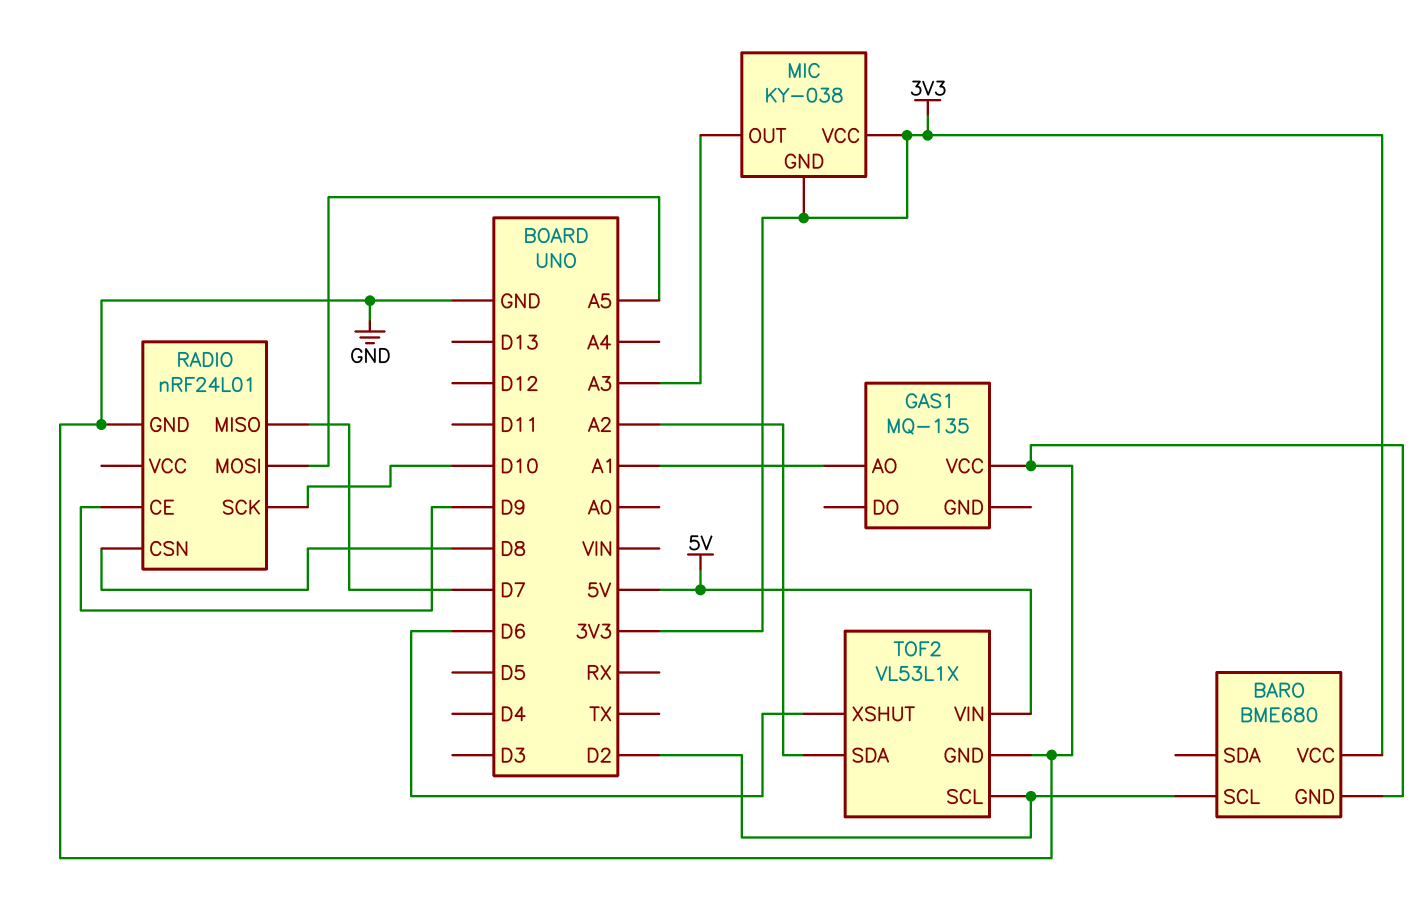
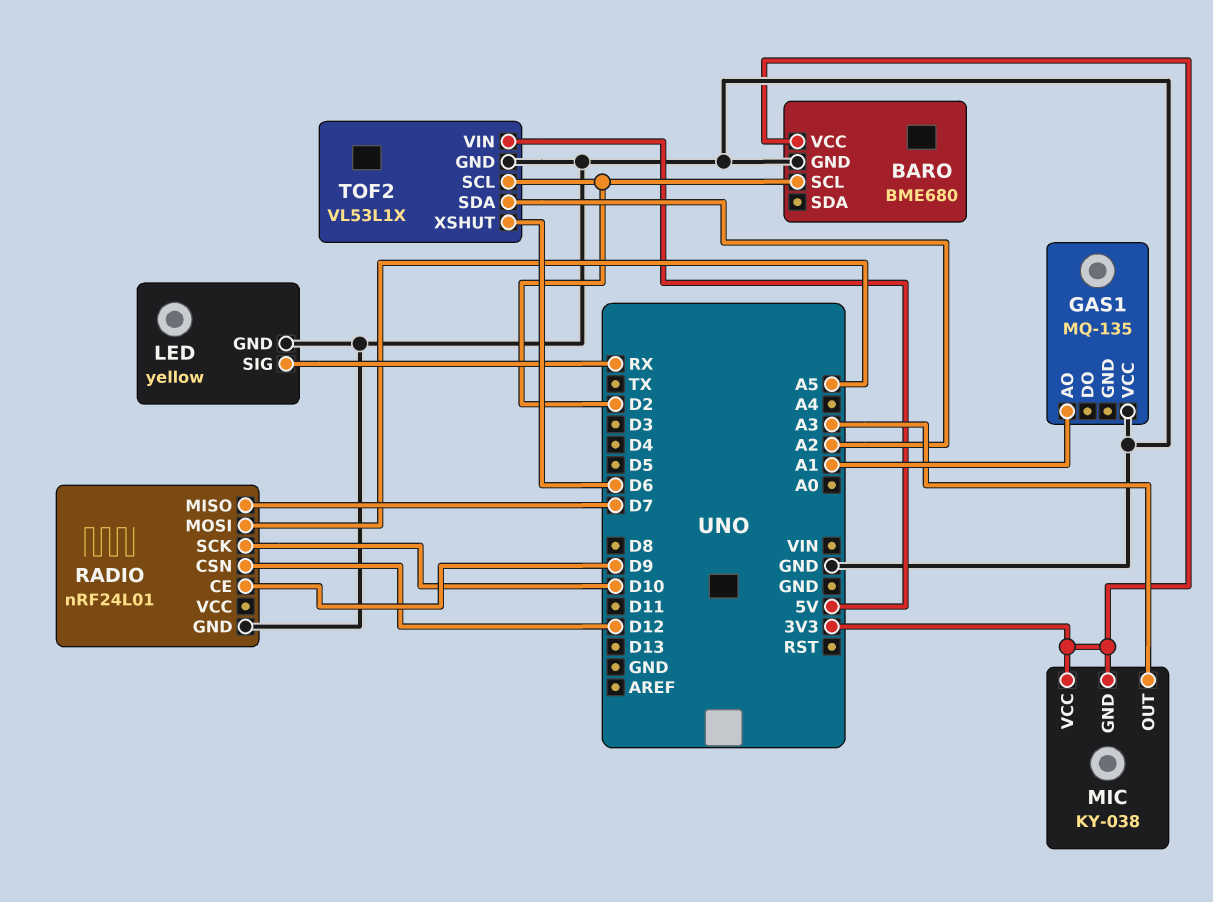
LED: none -> yellow
LED pin GND: none -> GND
LED pin SIG: none -> RX
RADIO pin CSN: D8 -> D12

